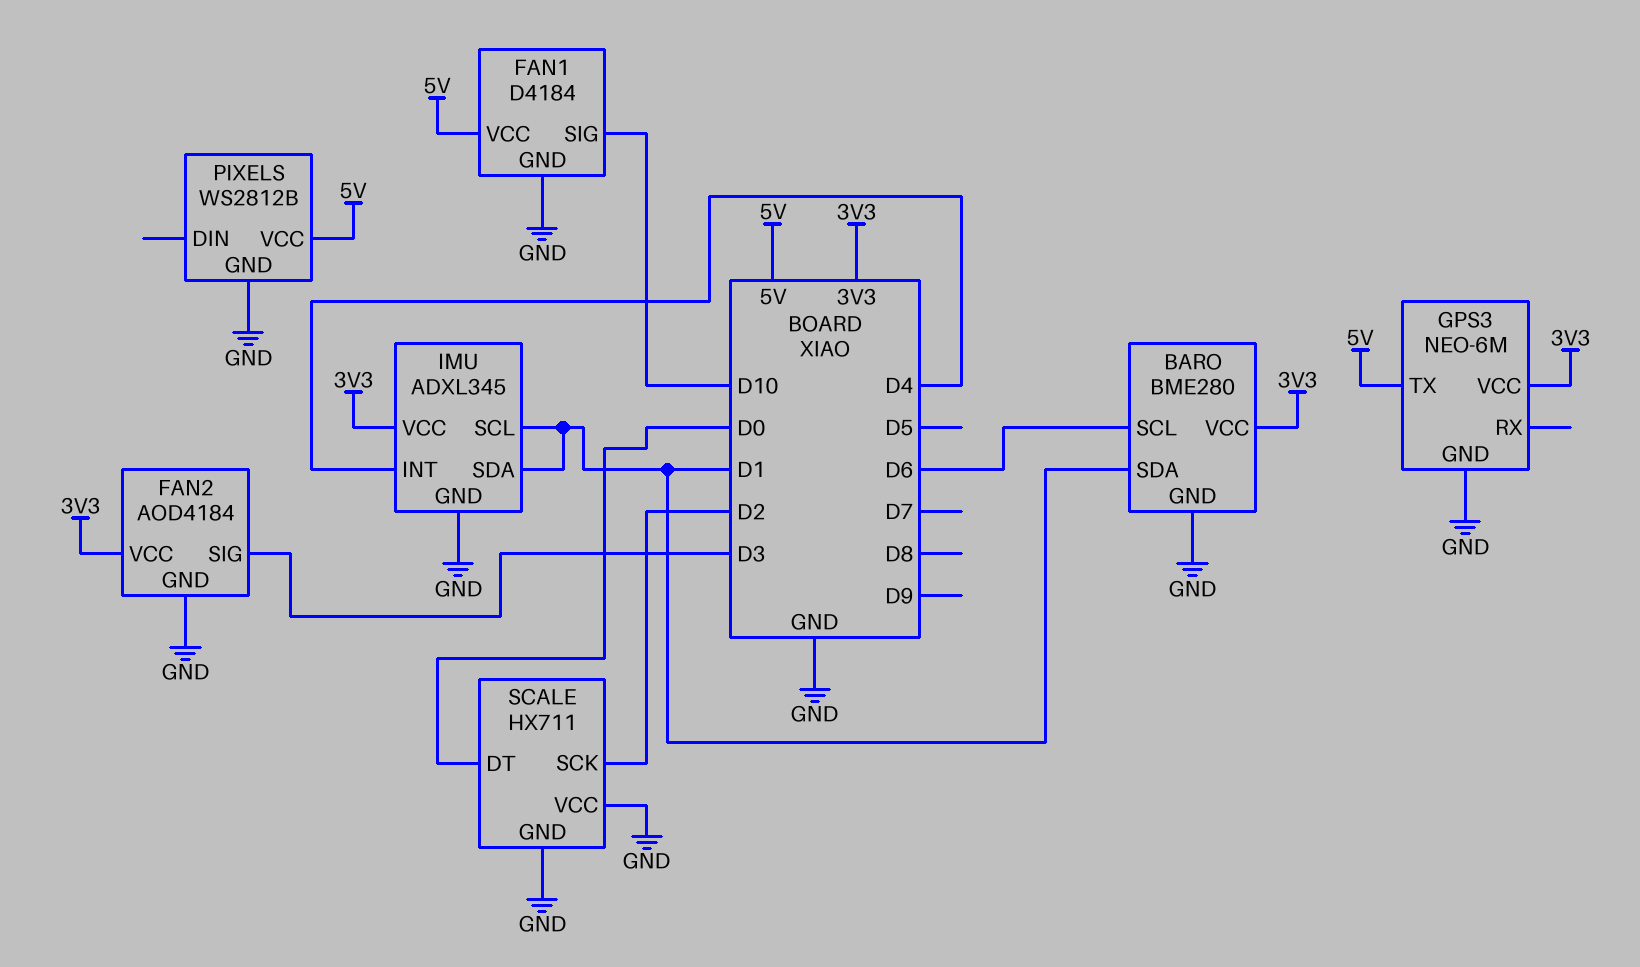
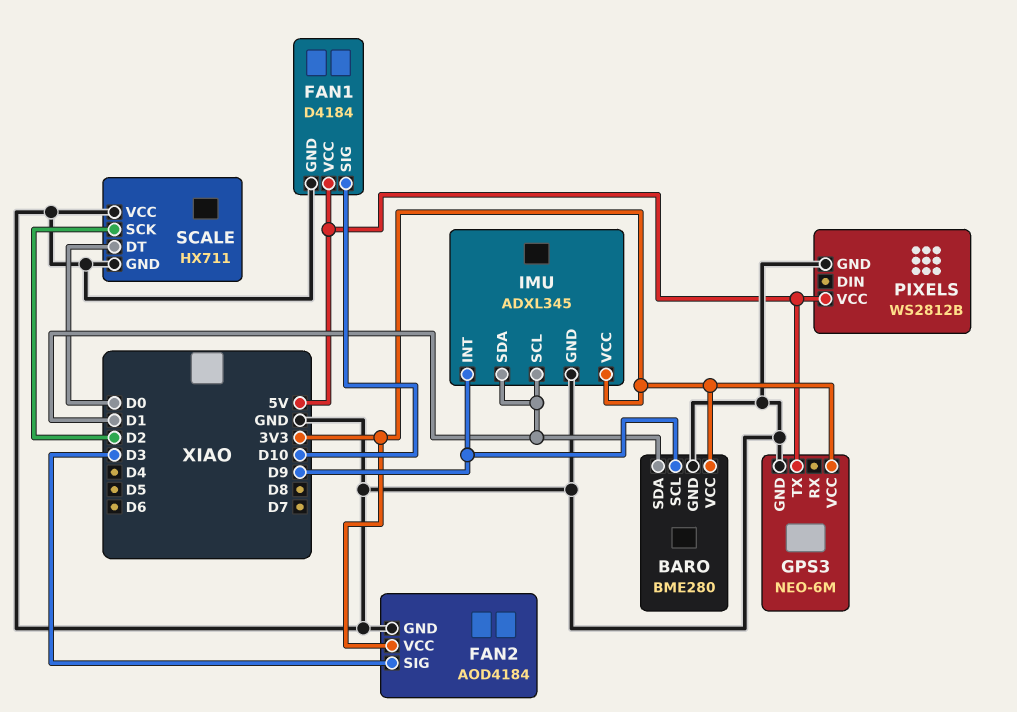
BARO pin SCL: D6 -> D9
IMU pin INT: D4 -> D9

